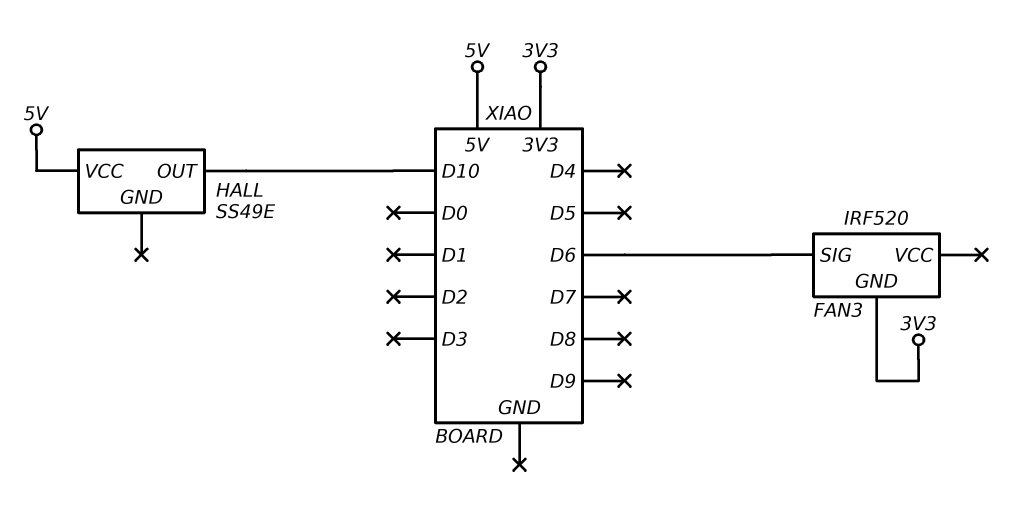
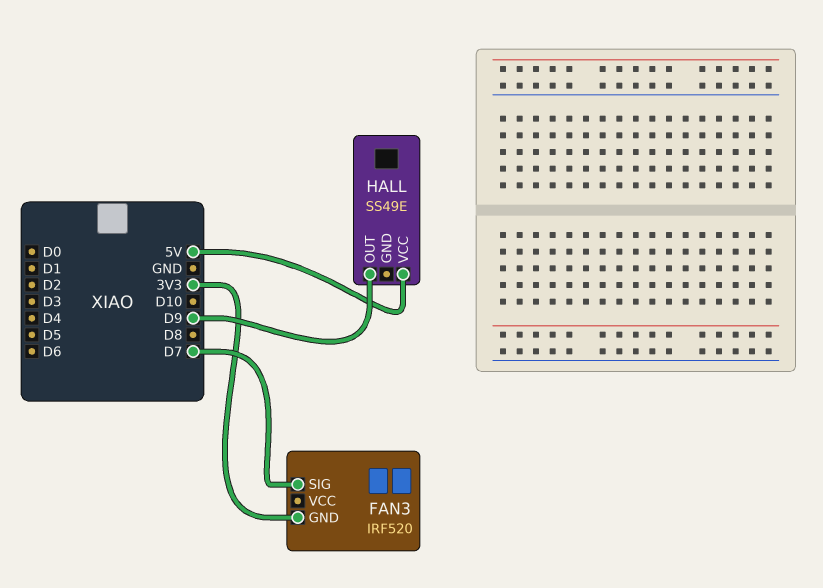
FAN3 pin SIG: D6 -> D7
HALL pin OUT: D10 -> D9

